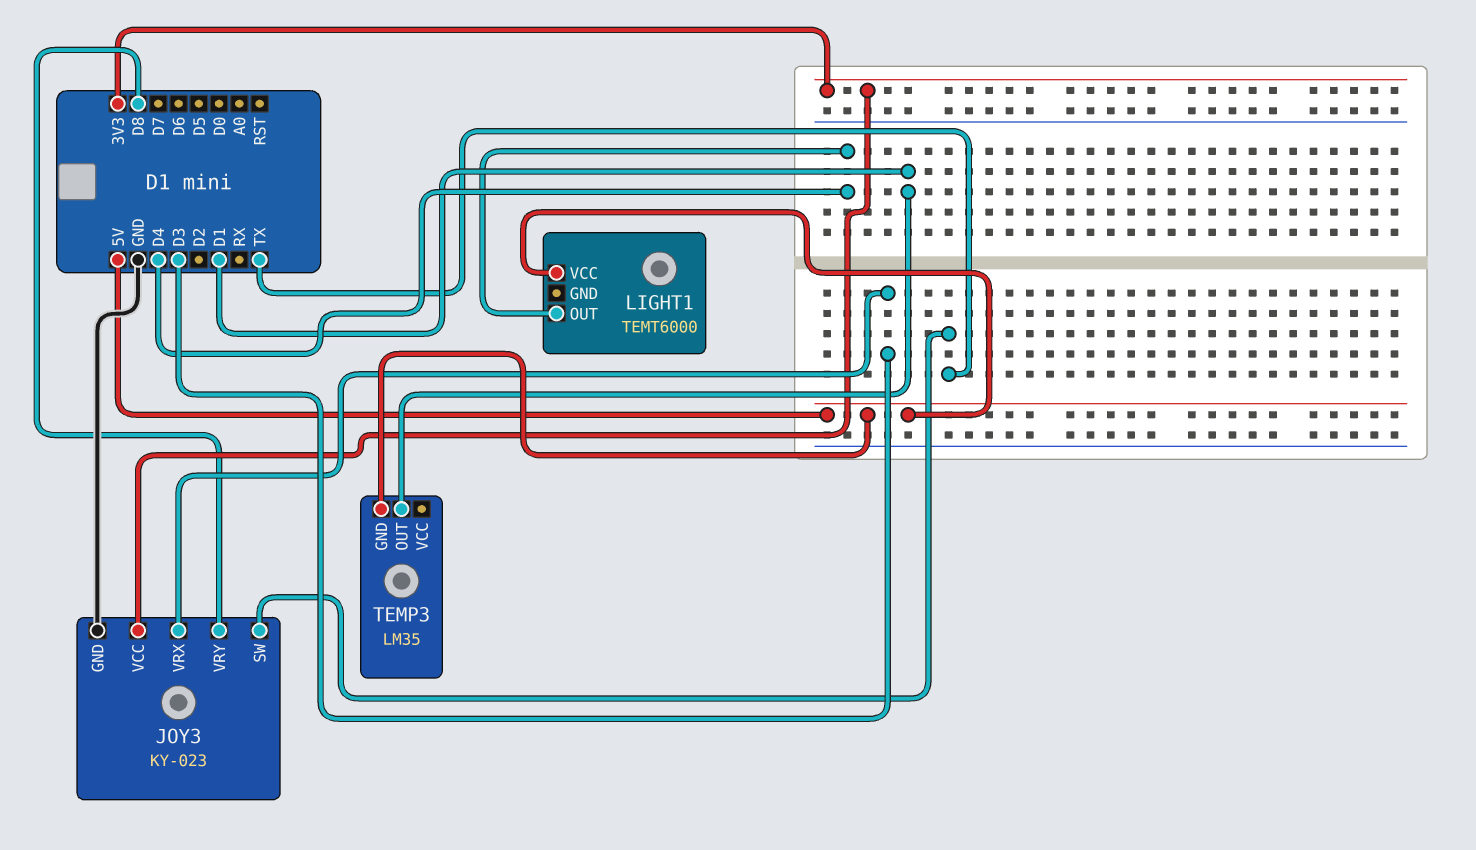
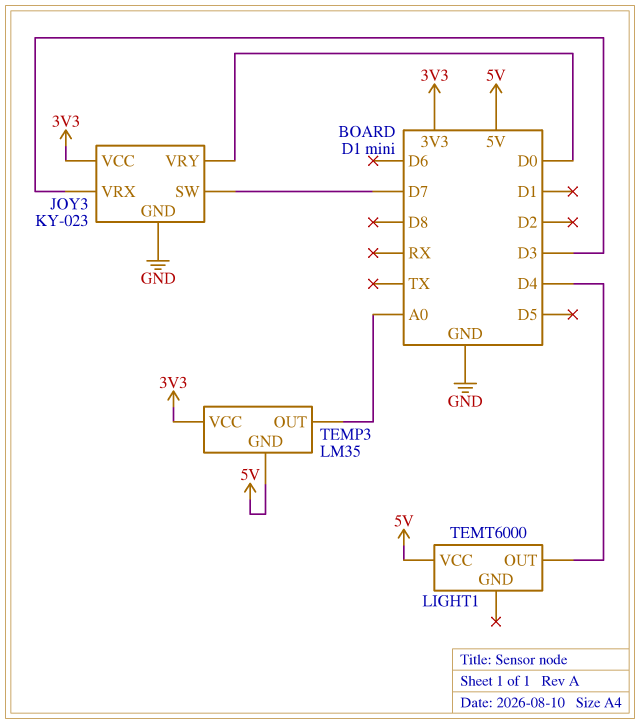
JOY3 pin SW: TX -> D7
JOY3 pin VRY: D8 -> D0
TEMP3 pin OUT: D1 -> A0
TEMP3 pin VCC: none -> 3V3

